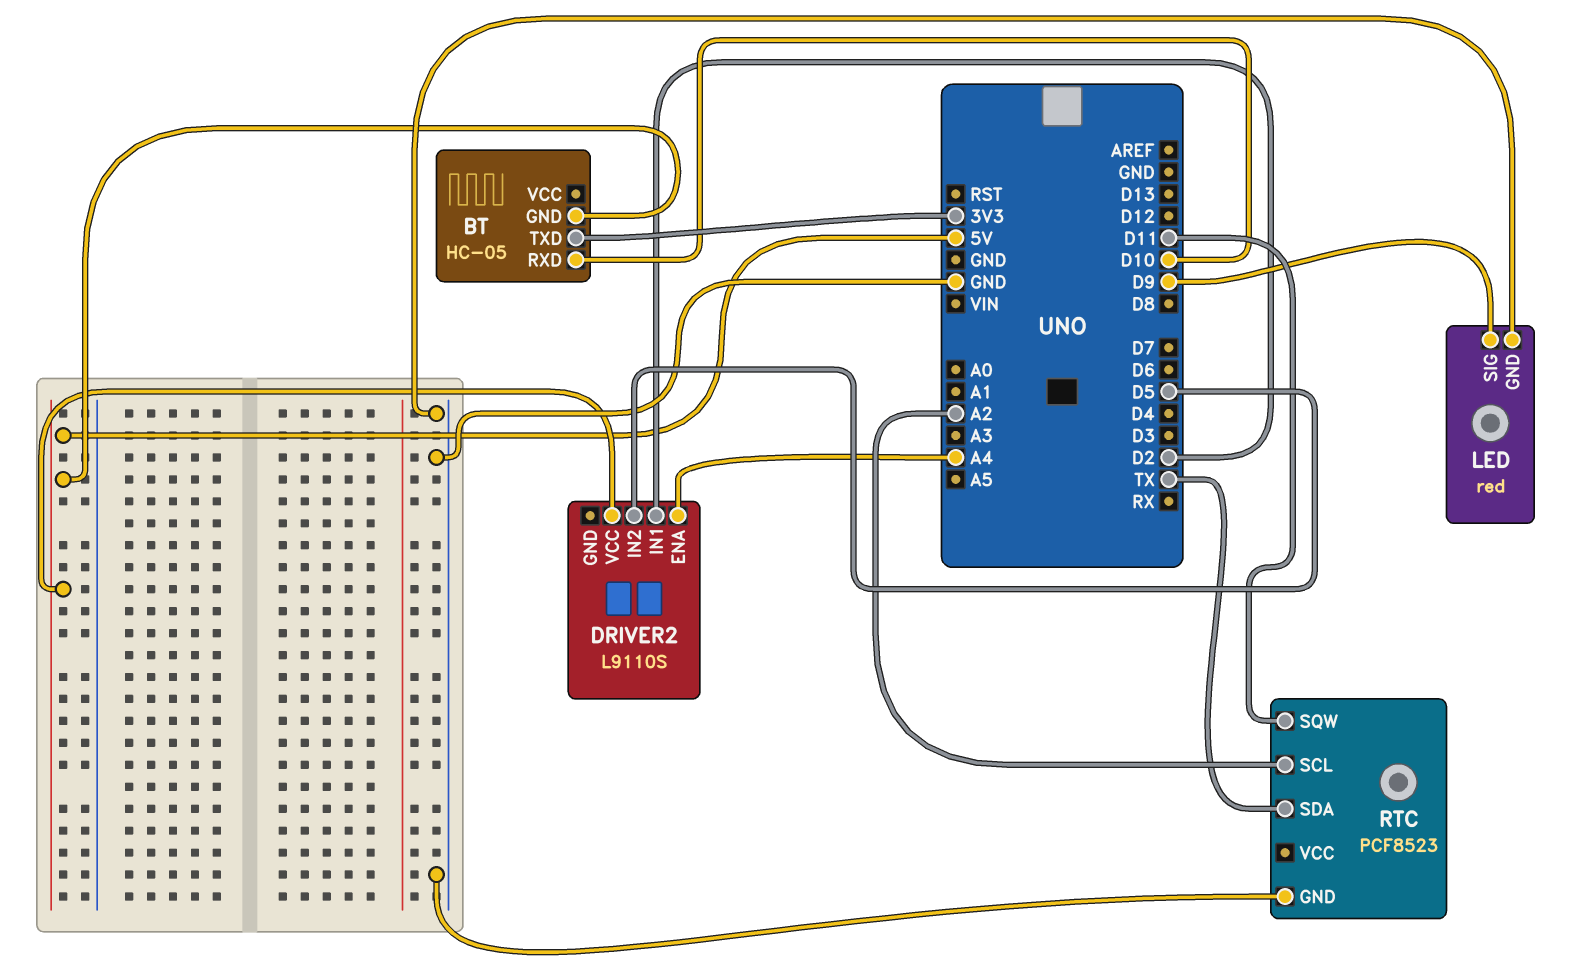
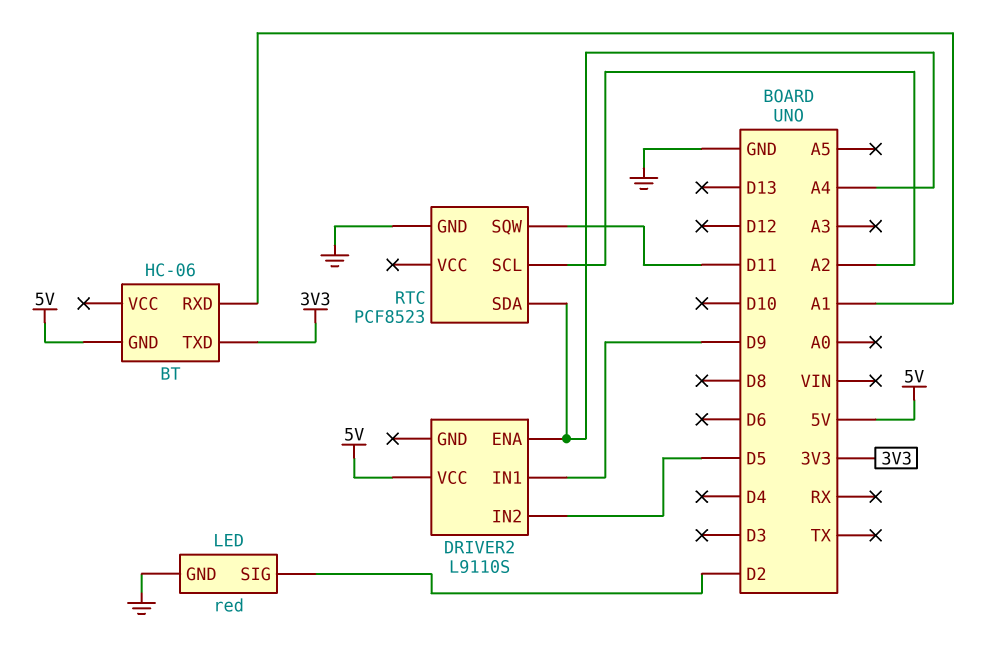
BT: HC-05 -> HC-06
BT pin RXD: D10 -> A1
DRIVER2 pin IN1: D2 -> D9
LED pin SIG: D9 -> D2
RTC pin SDA: TX -> A4

